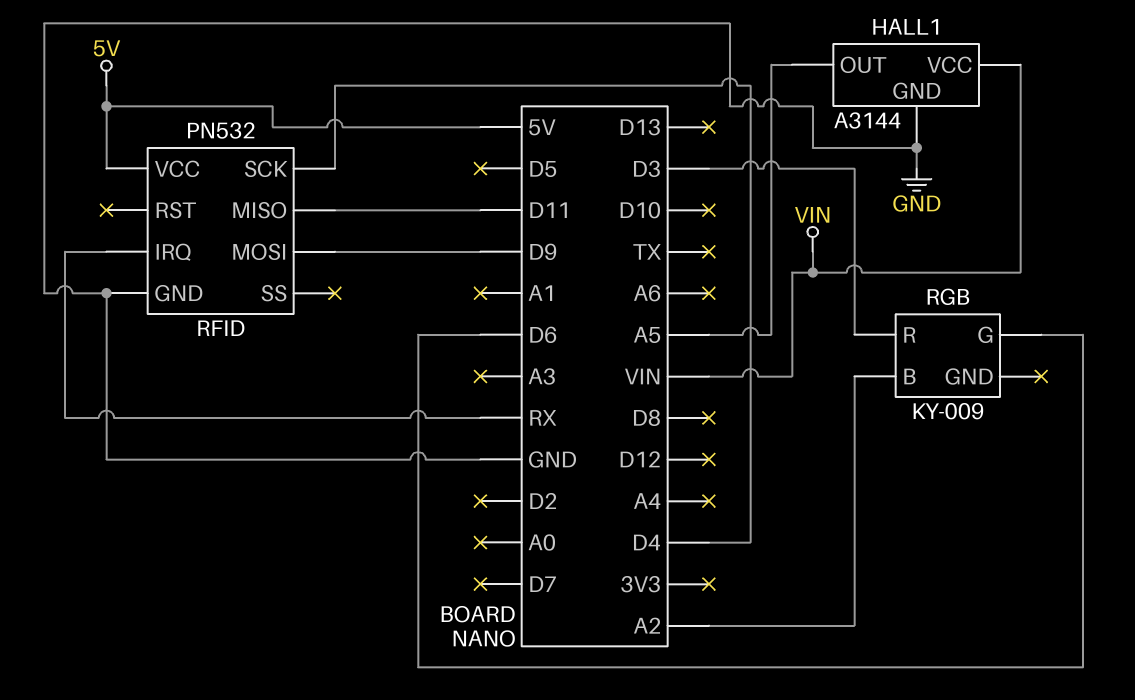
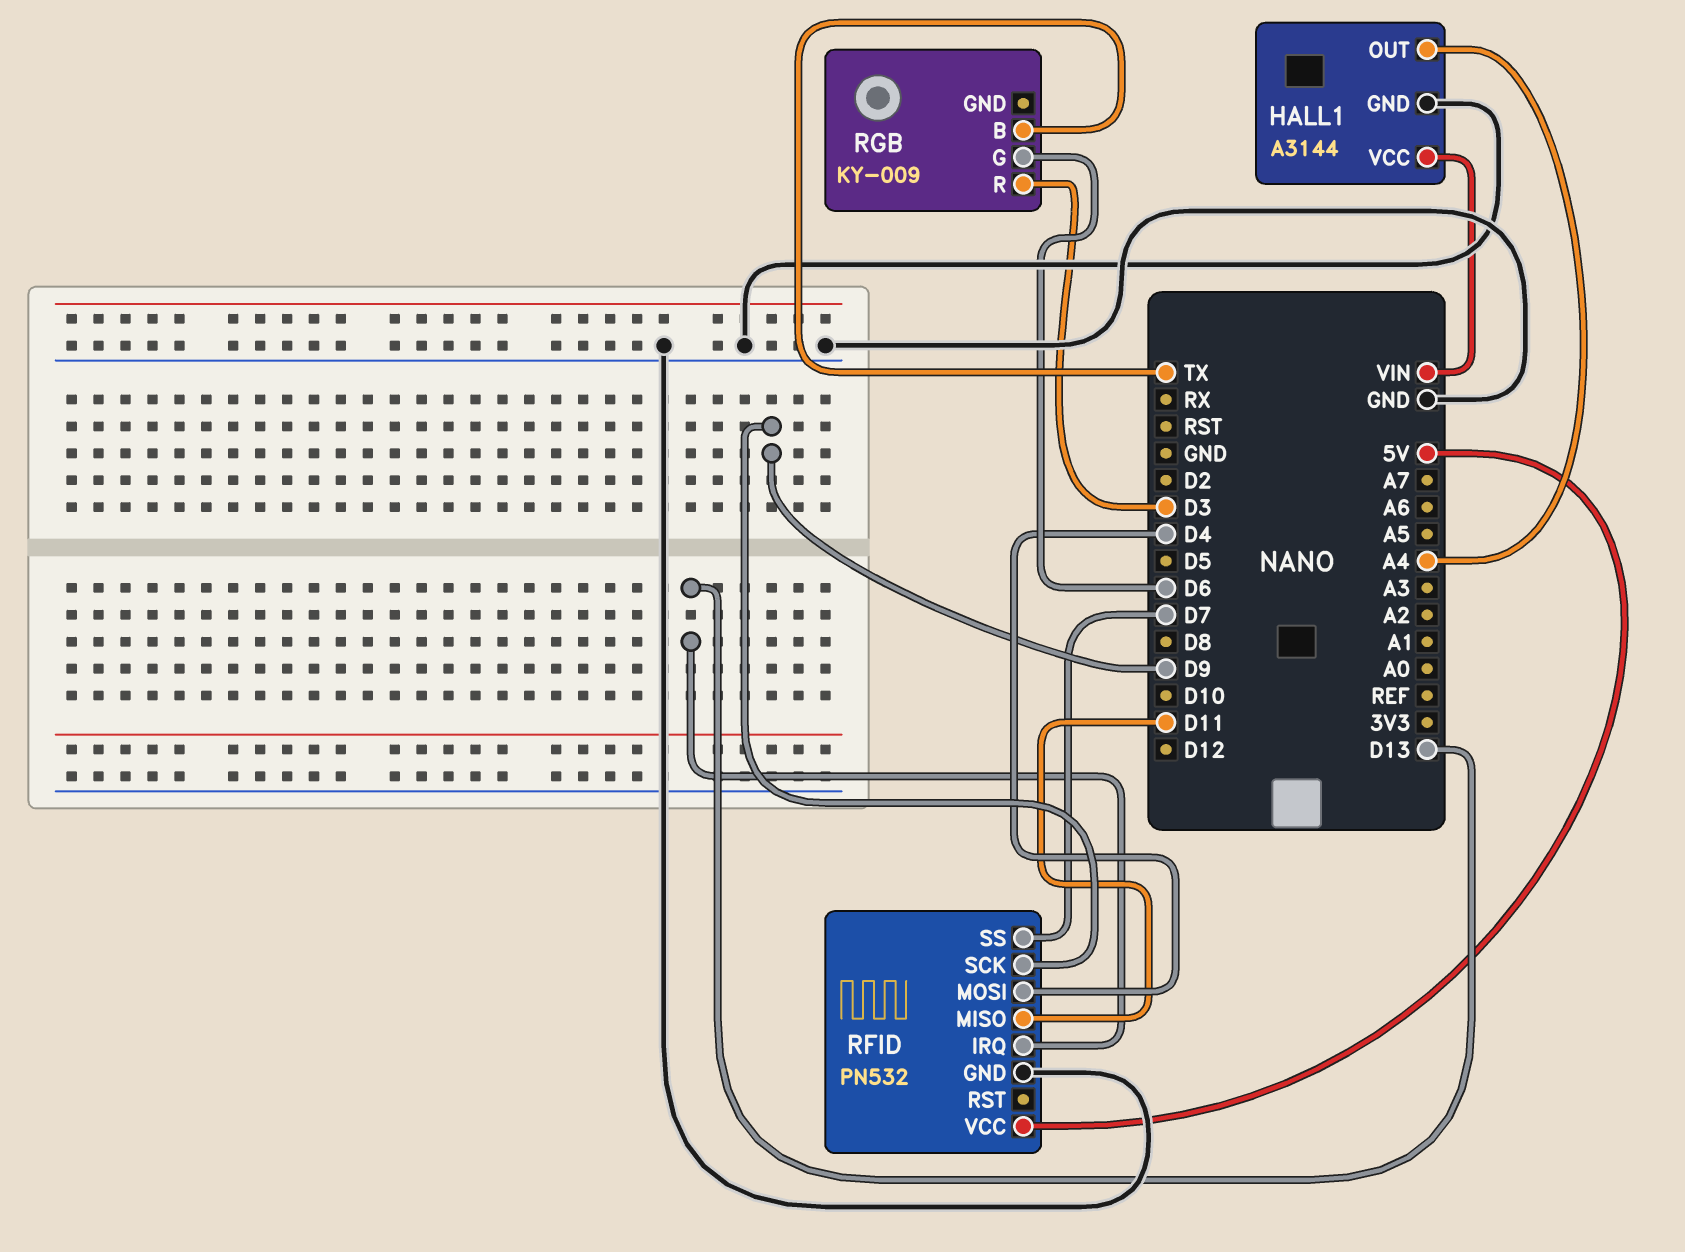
HALL1 pin OUT: A5 -> A4
RFID pin IRQ: RX -> D13
RFID pin MOSI: D9 -> D4
RFID pin SCK: D4 -> D9
RFID pin SS: none -> D7
RGB pin B: A2 -> TX

